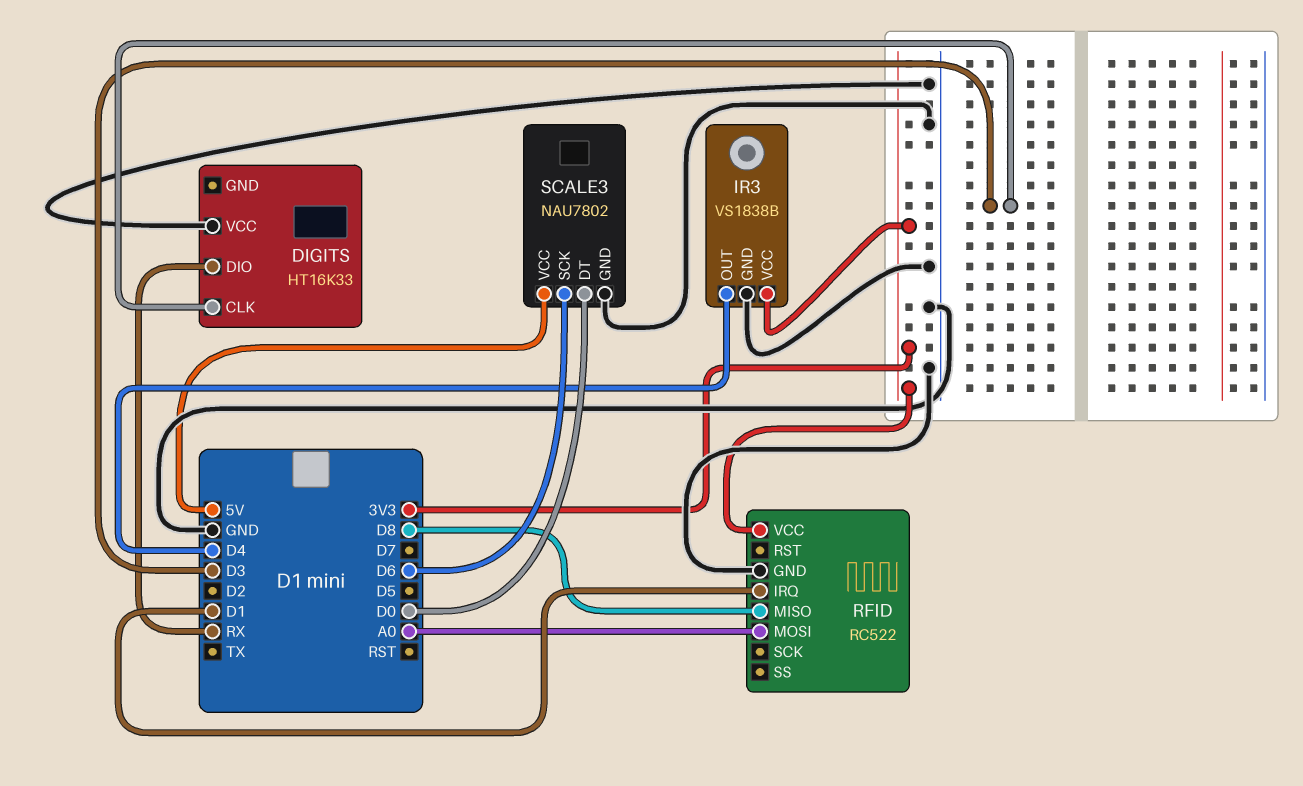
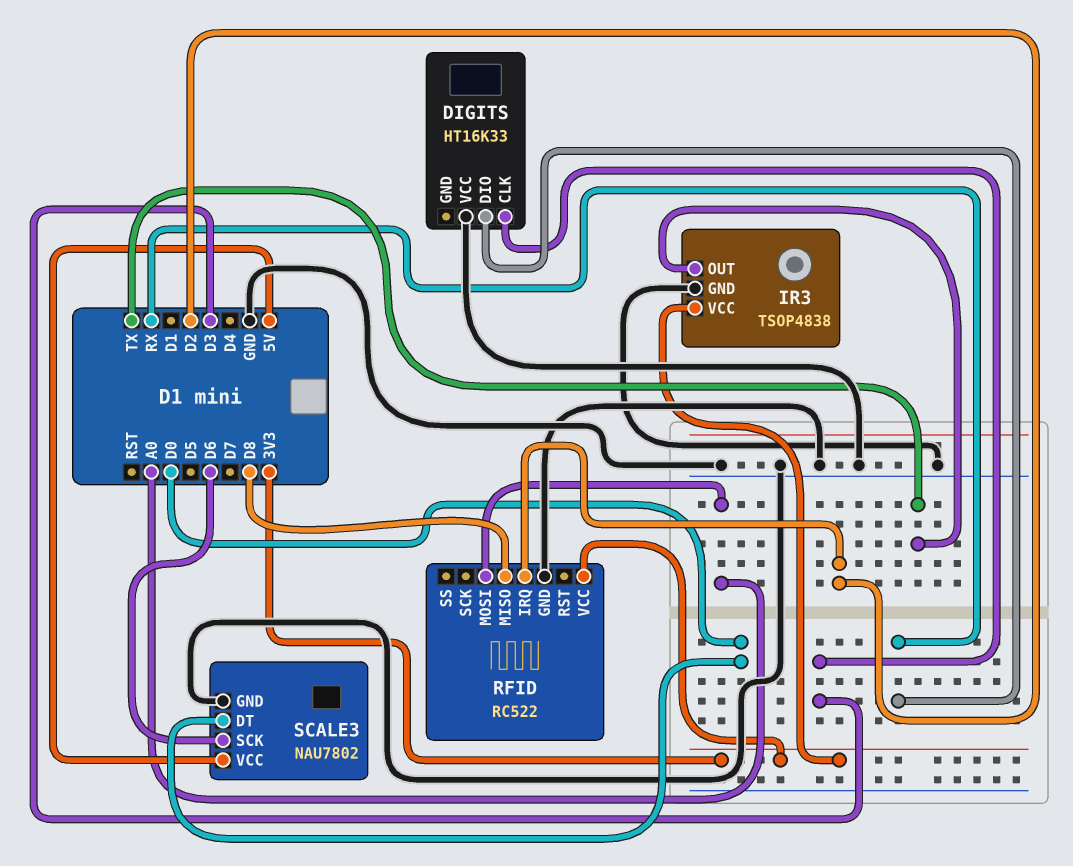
IR3: VS1838B -> TSOP4838
IR3 pin OUT: D4 -> TX
RFID pin IRQ: D1 -> D2

